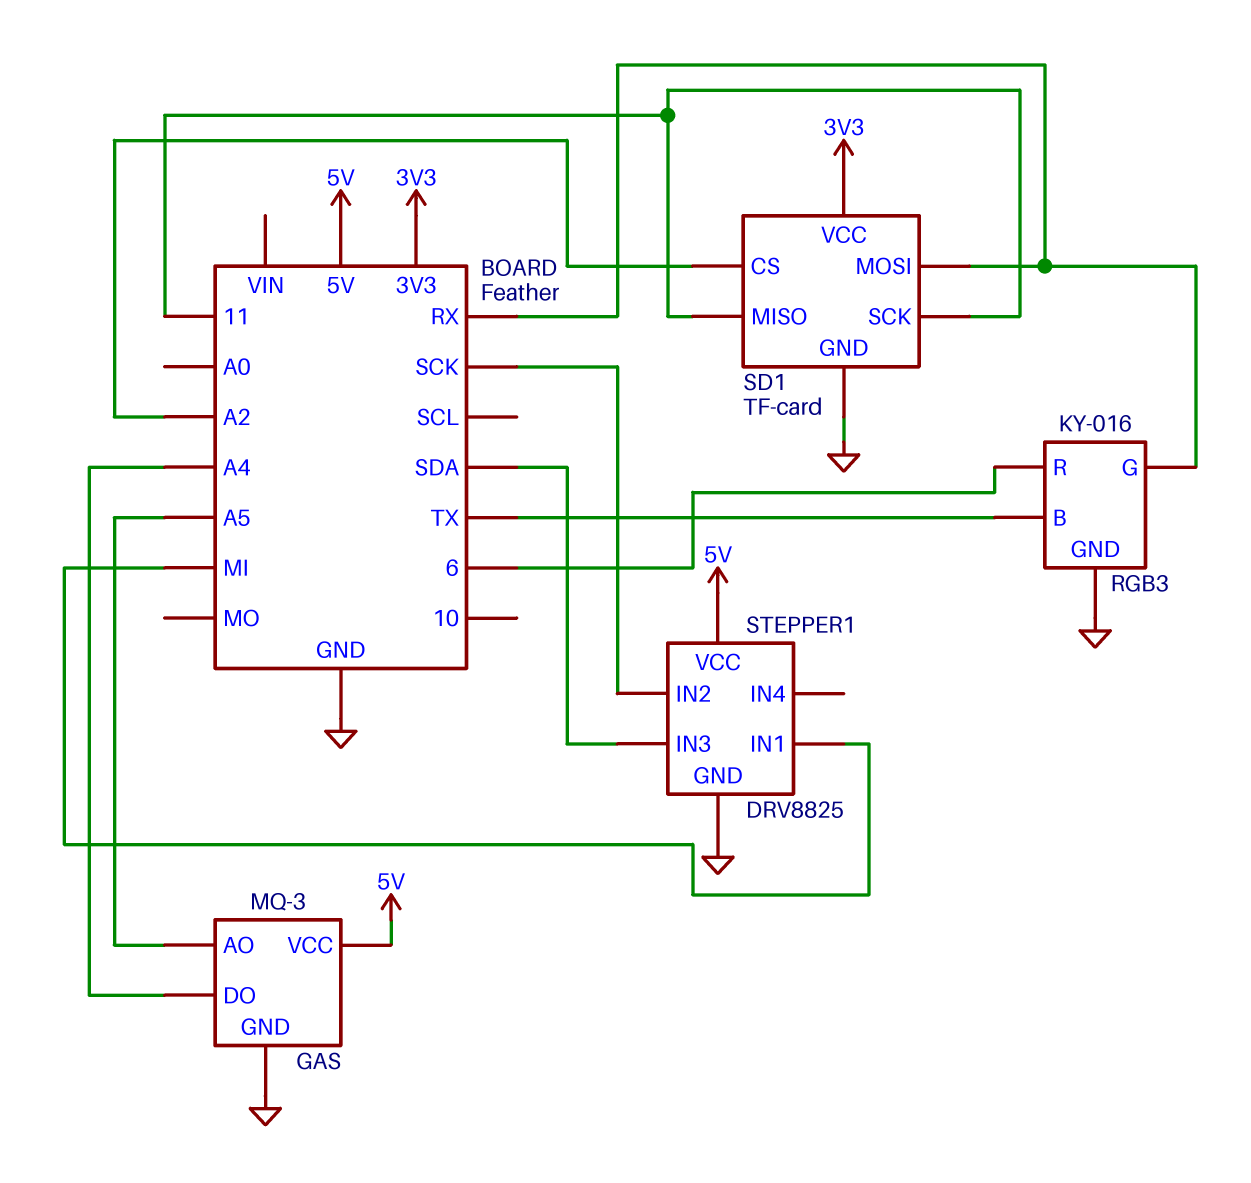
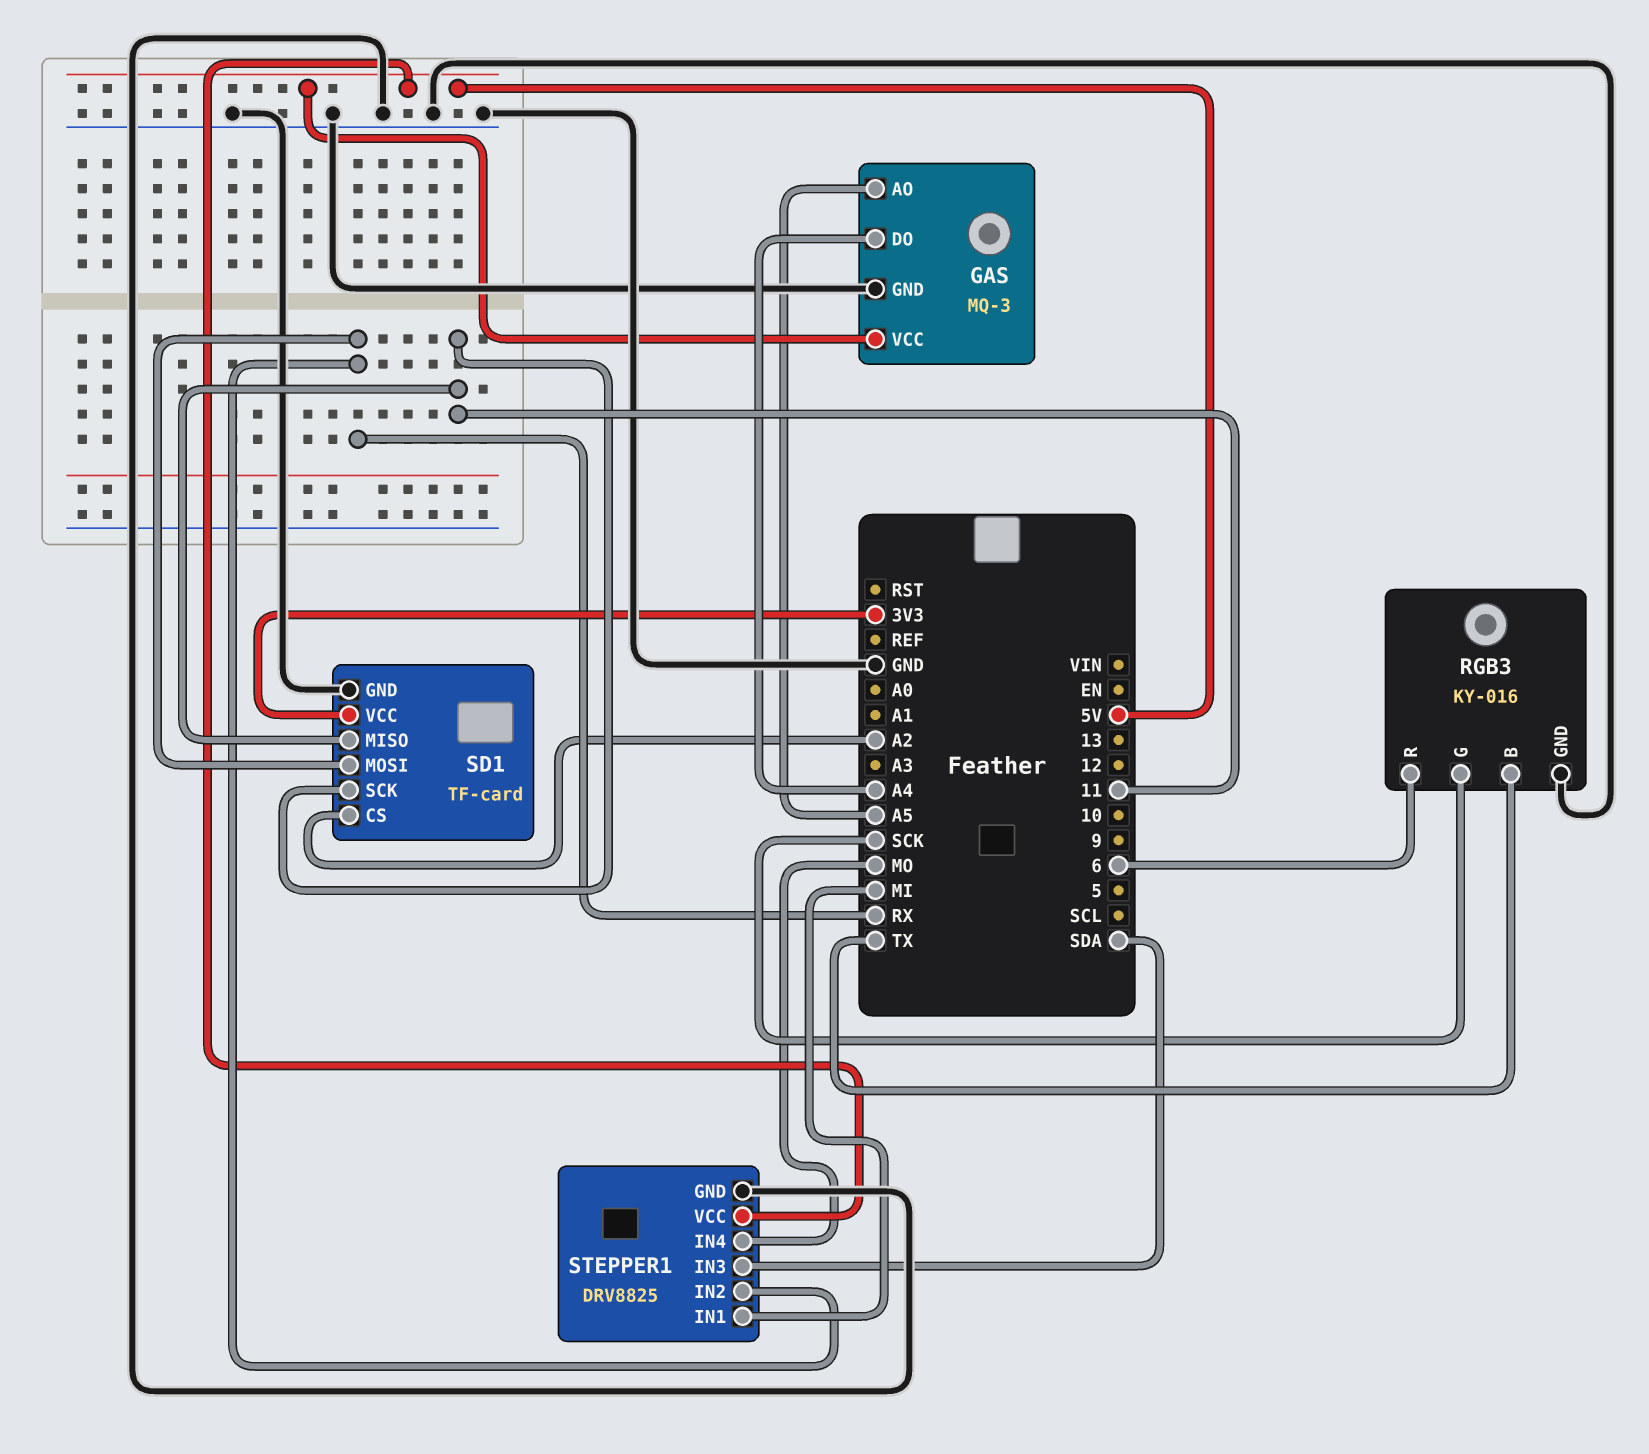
RGB3 pin G: RX -> SCK
STEPPER1 pin IN2: SCK -> RX
STEPPER1 pin IN4: none -> MO

